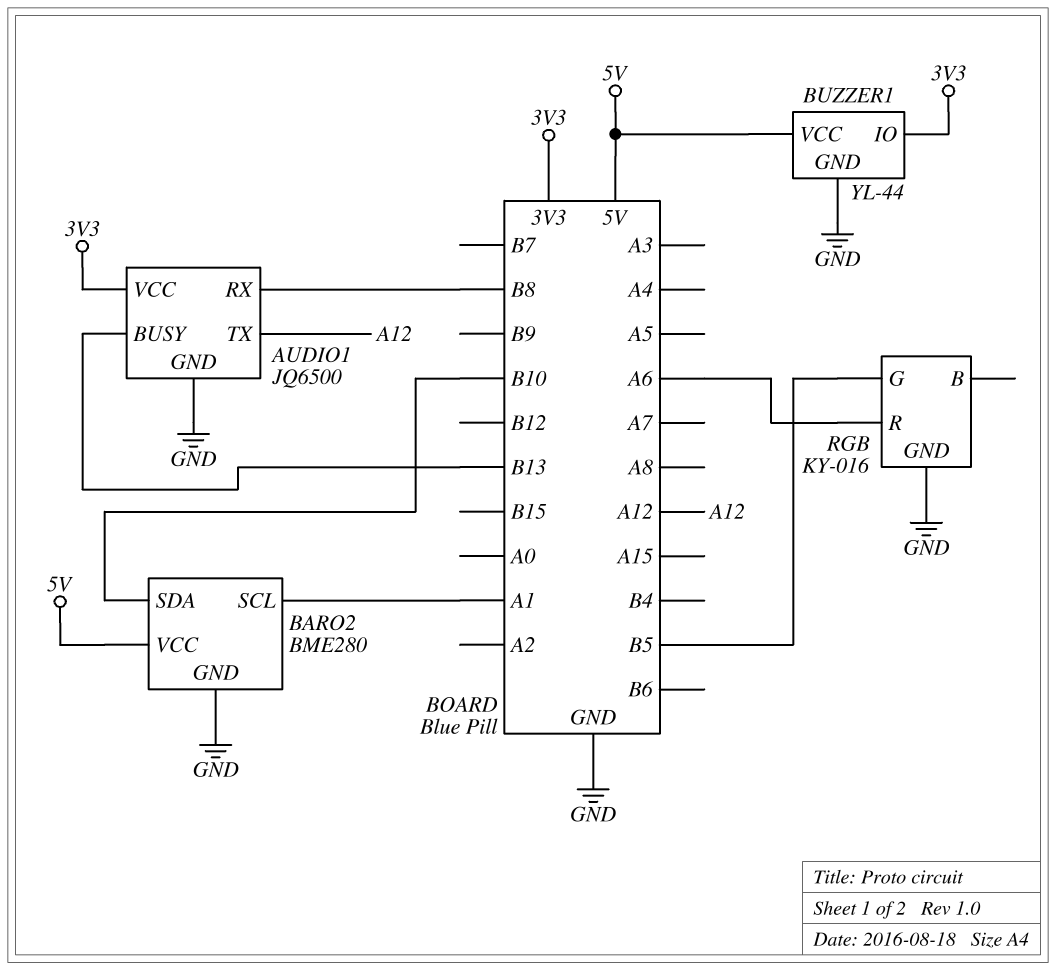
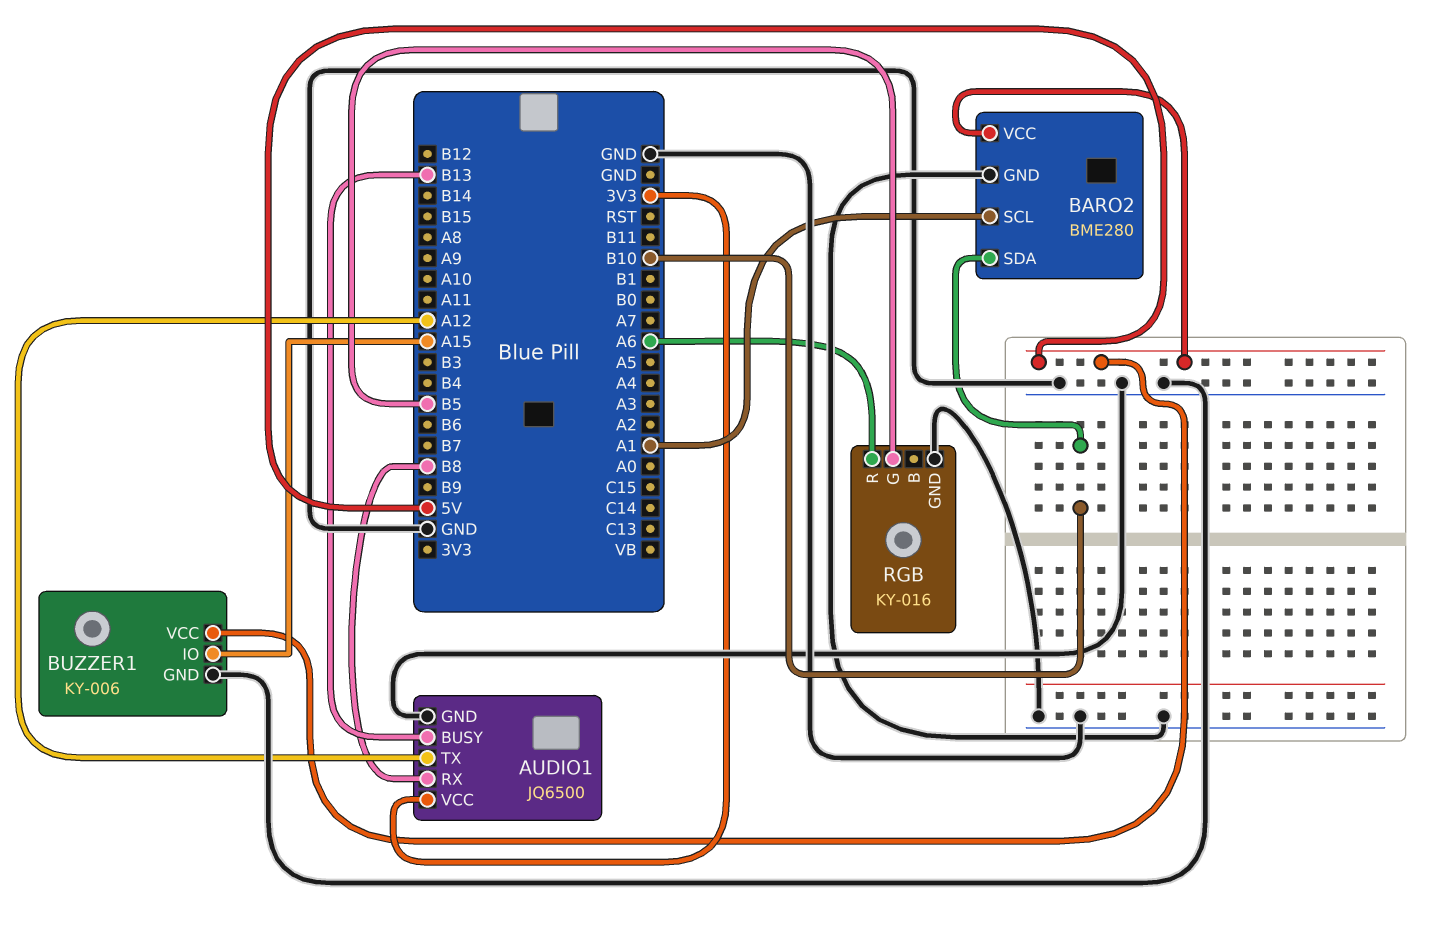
BUZZER1: YL-44 -> KY-006
BUZZER1 pin IO: 3V3 -> A15

